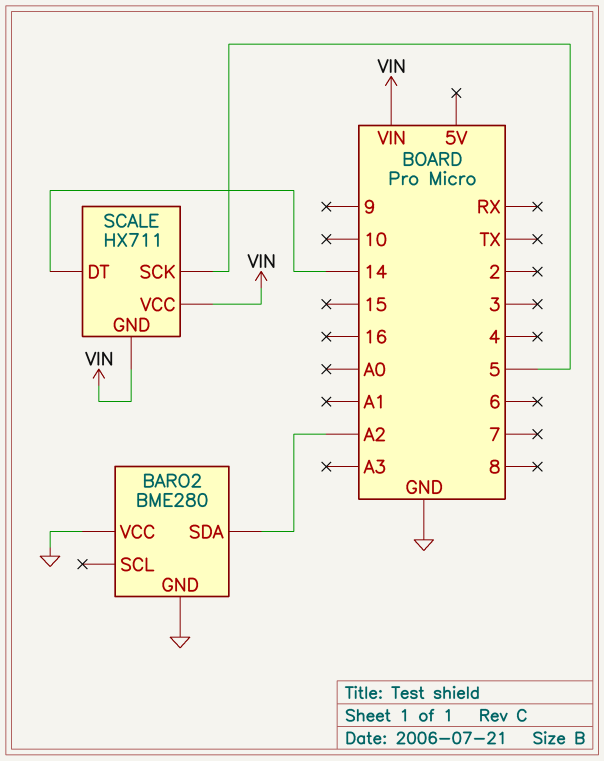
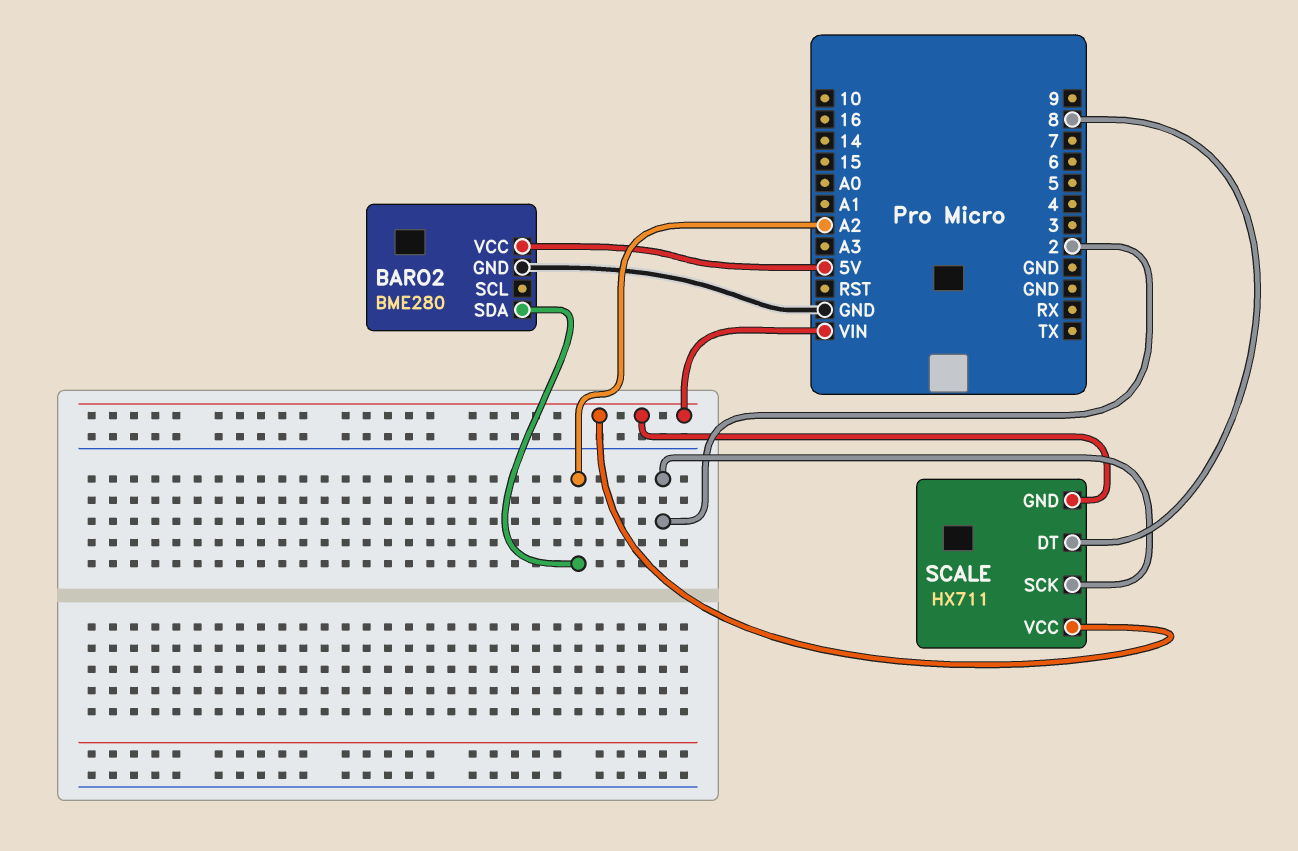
BARO2 pin VCC: GND -> 5V
SCALE pin DT: 14 -> 8
SCALE pin SCK: 5 -> 2

